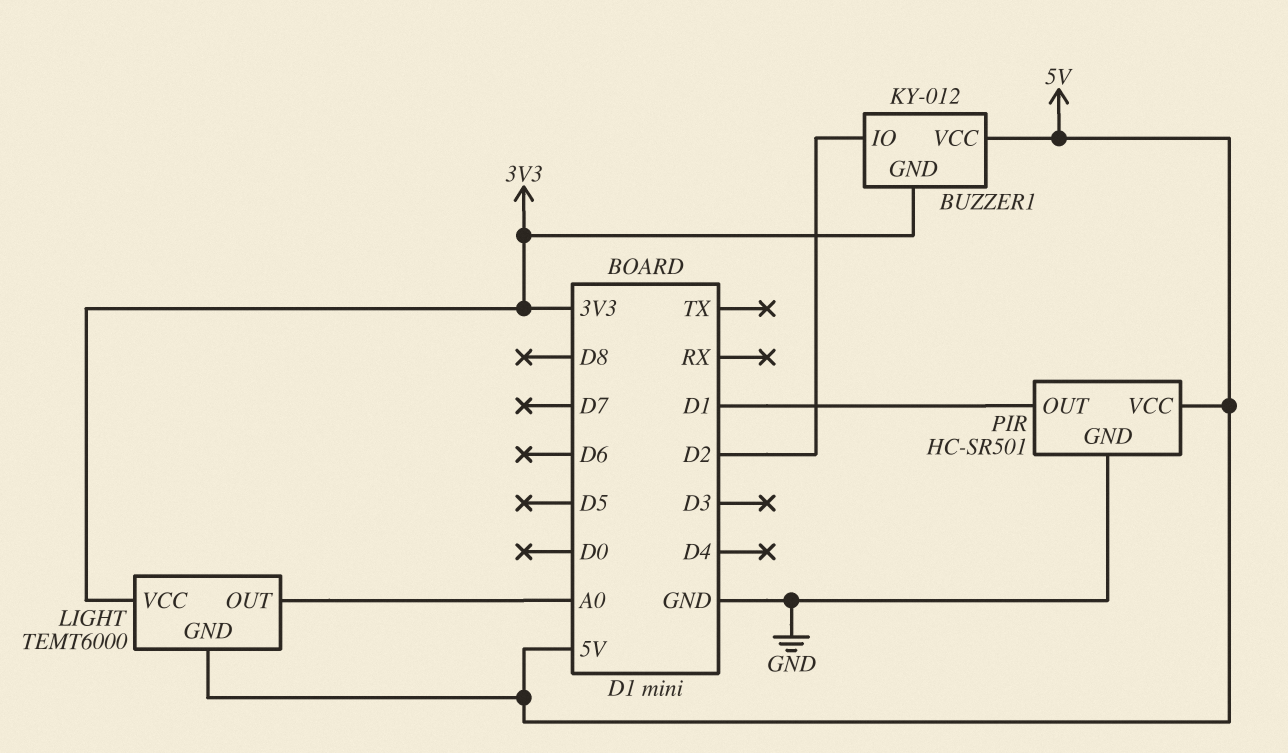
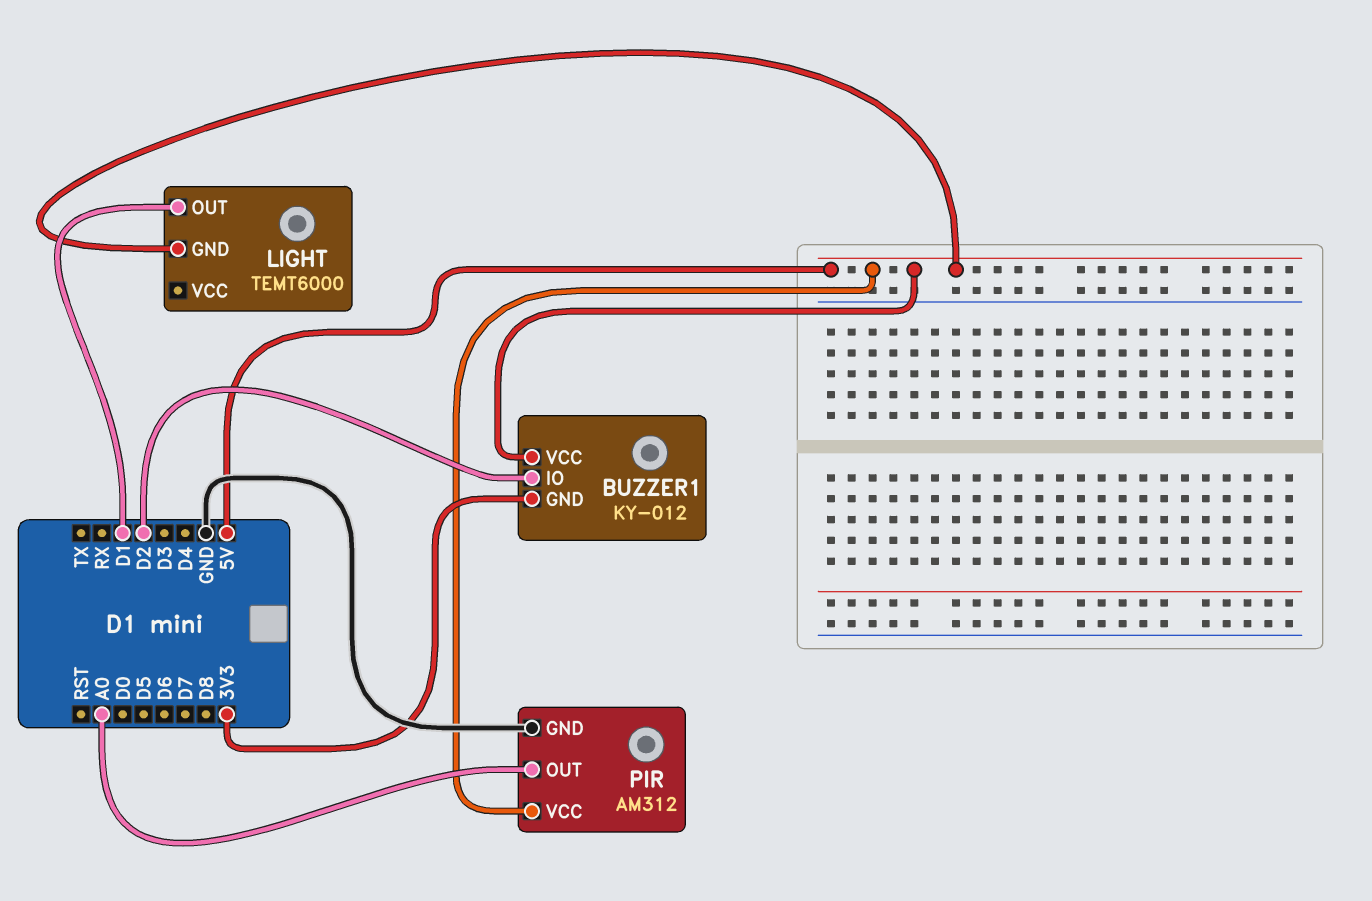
LIGHT pin OUT: A0 -> D1
LIGHT pin VCC: 3V3 -> none
PIR: HC-SR501 -> AM312
PIR pin OUT: D1 -> A0

